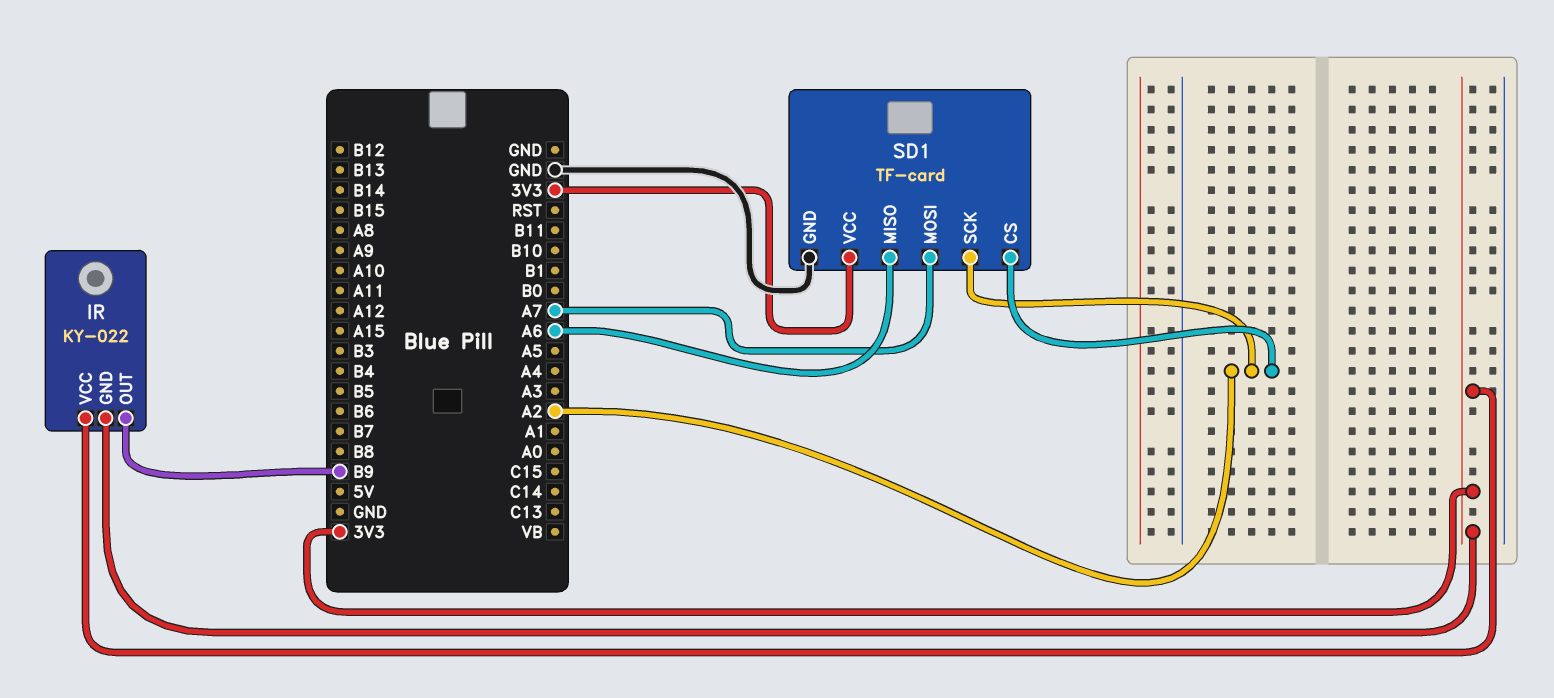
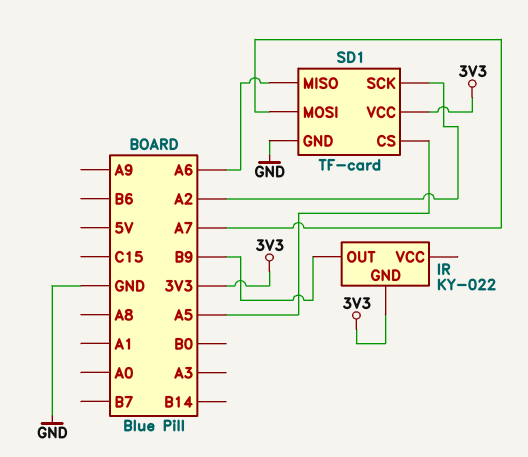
IR pin VCC: 3V3 -> none
SD1 pin CS: A2 -> A5

